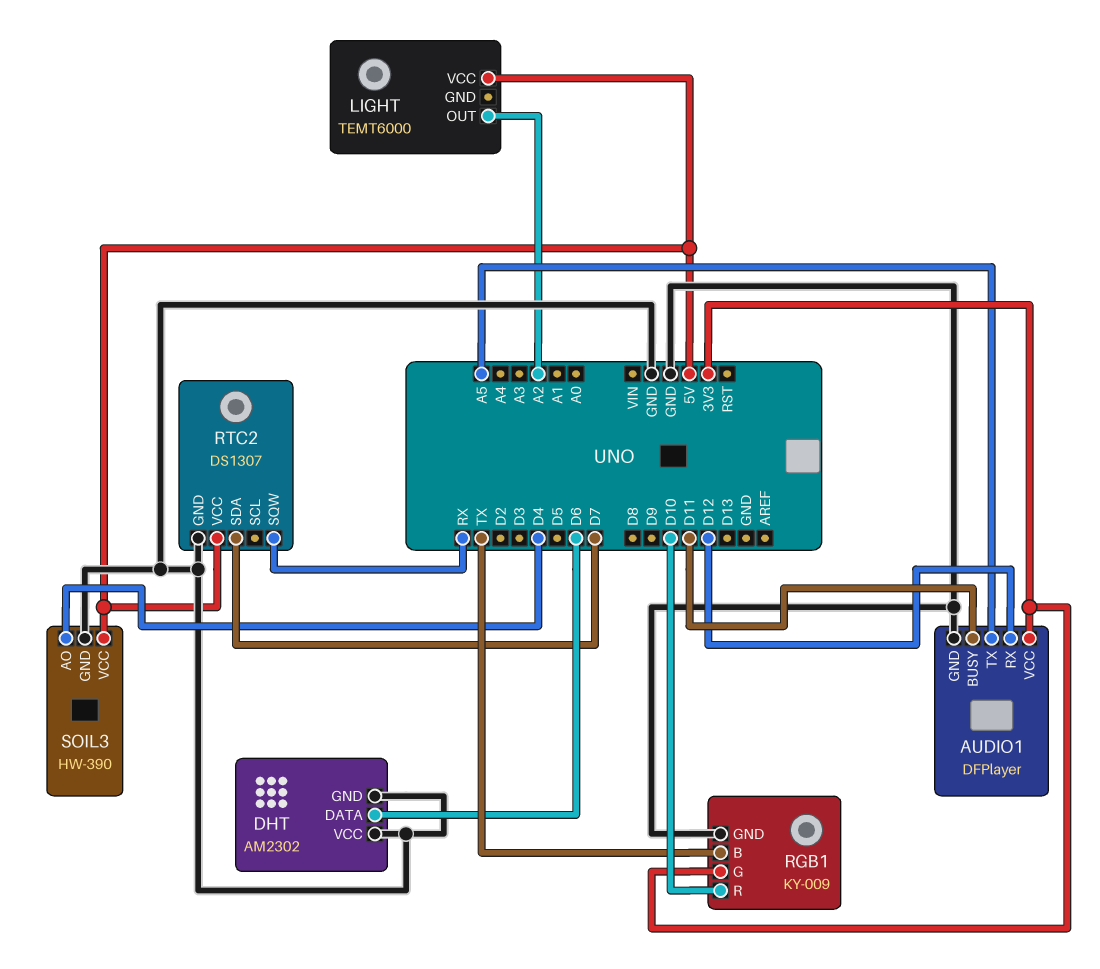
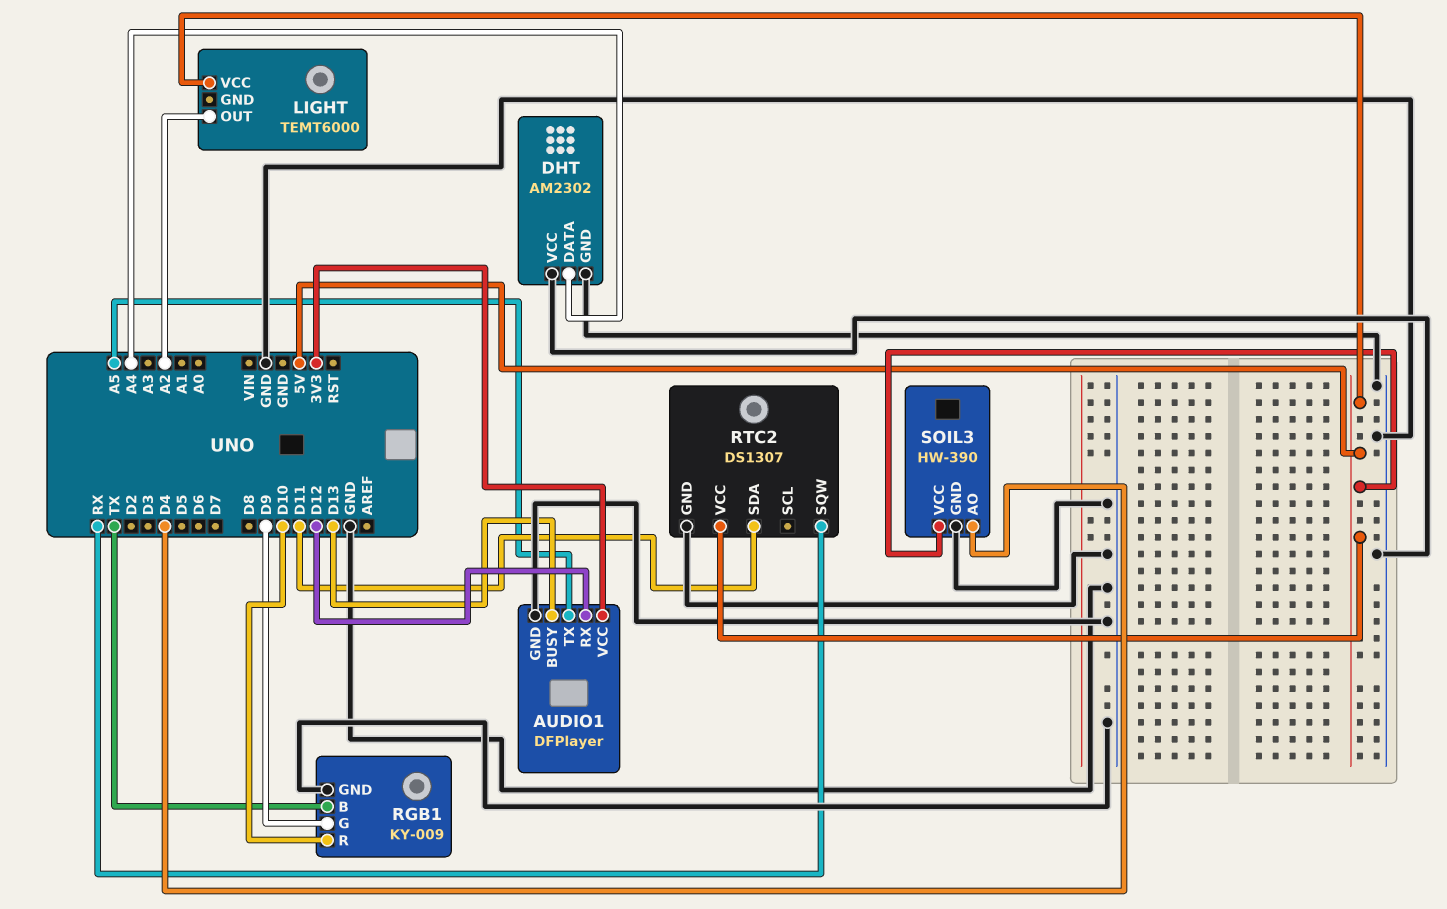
AUDIO1 pin BUSY: D11 -> D13
DHT pin DATA: D6 -> A4
RGB1 pin G: 3V3 -> D9
RTC2 pin SDA: D7 -> D11

